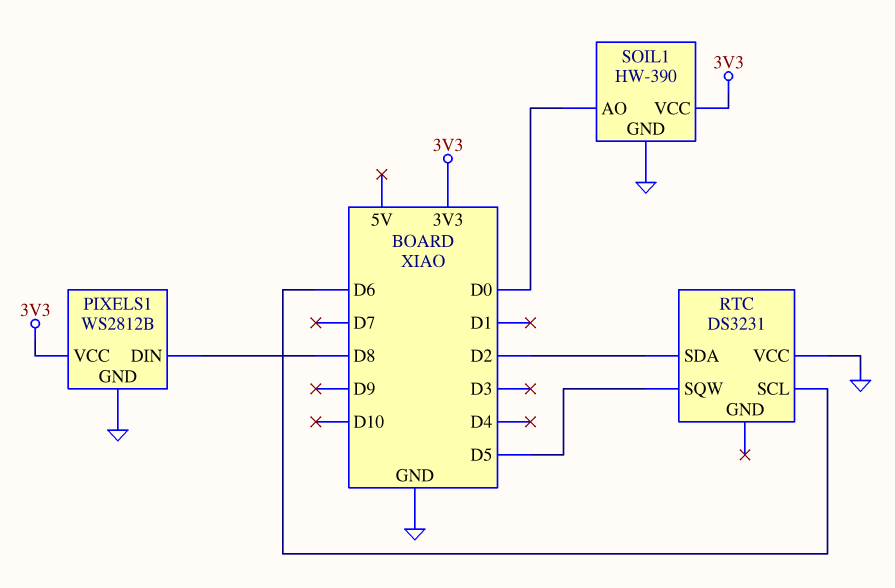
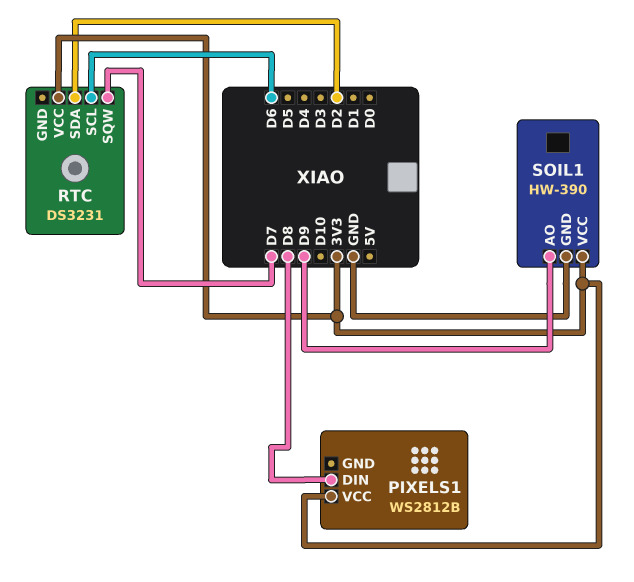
PIXELS1 pin GND: GND -> none
RTC pin SQW: D5 -> D7
RTC pin VCC: GND -> 3V3
SOIL1 pin AO: D0 -> D9

